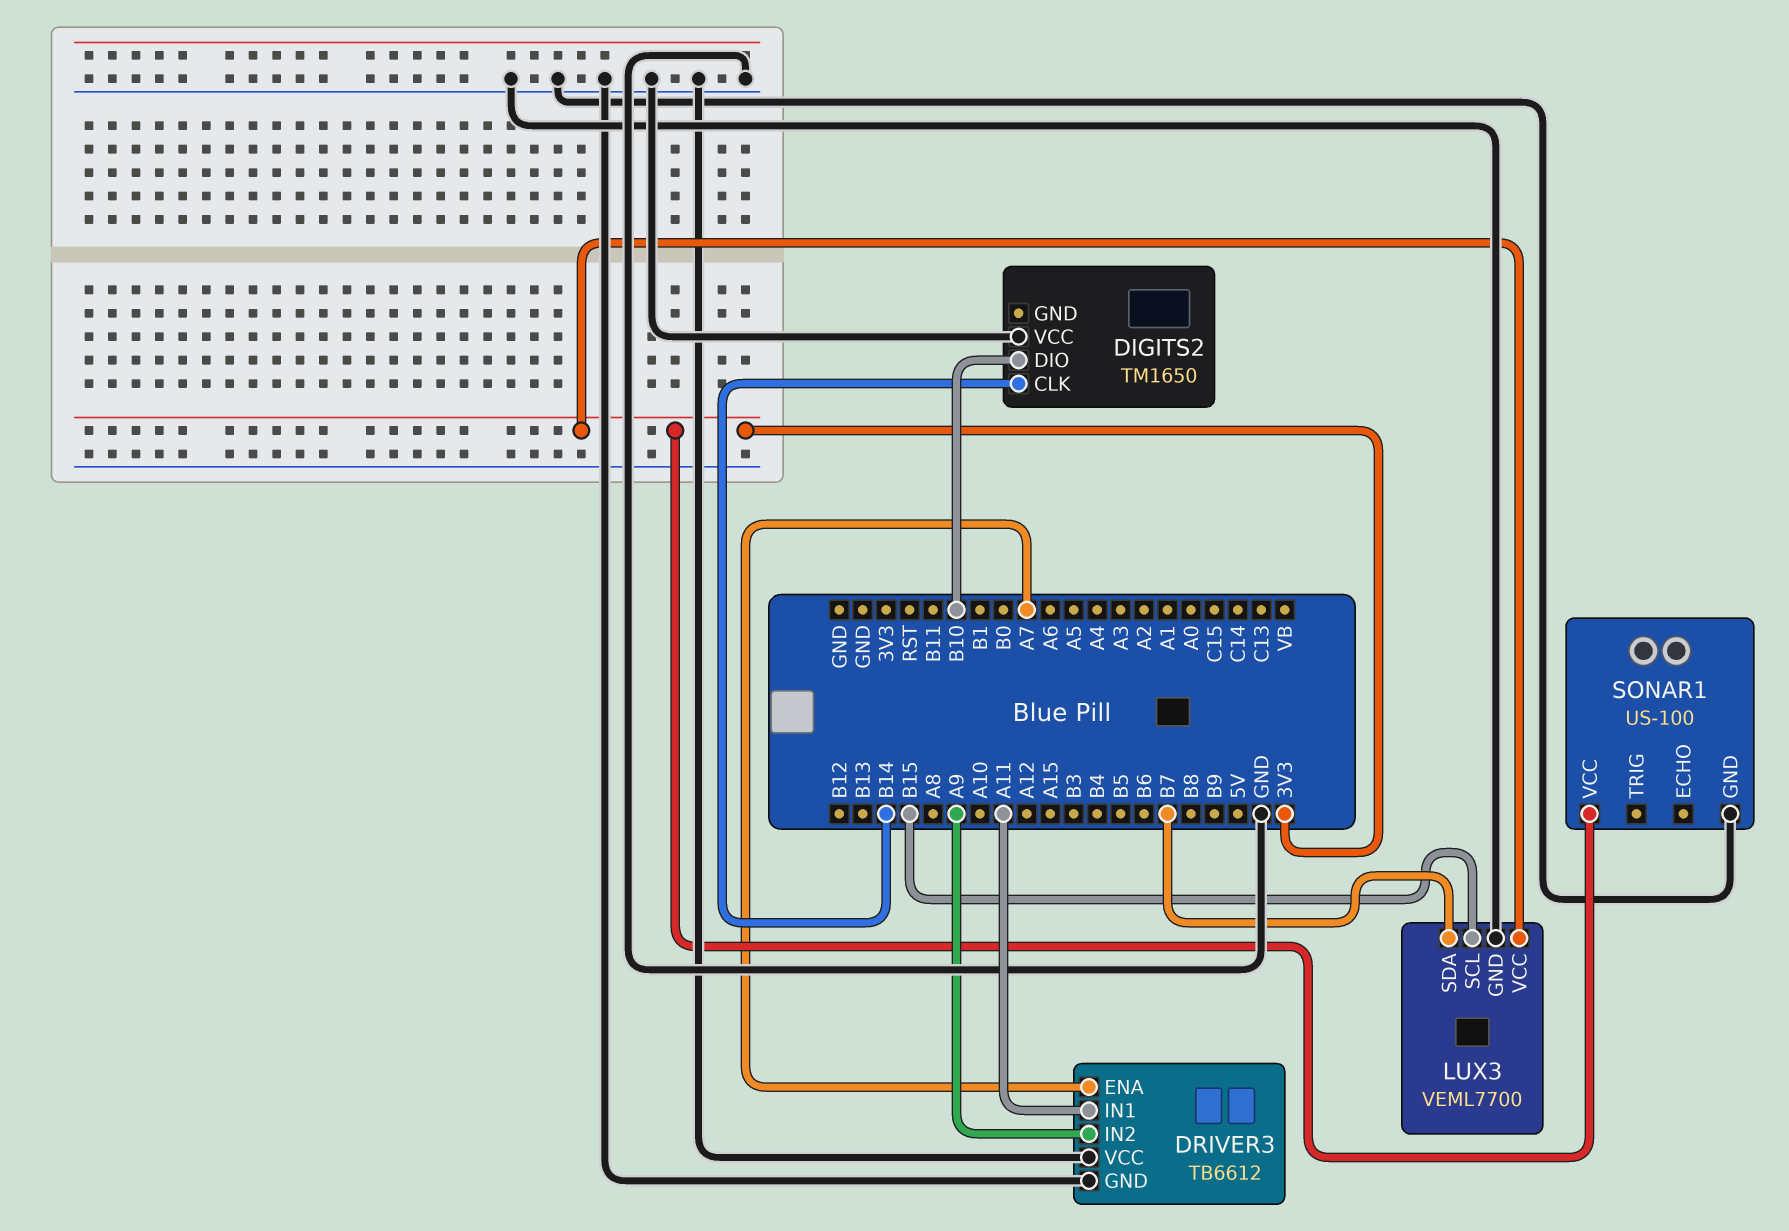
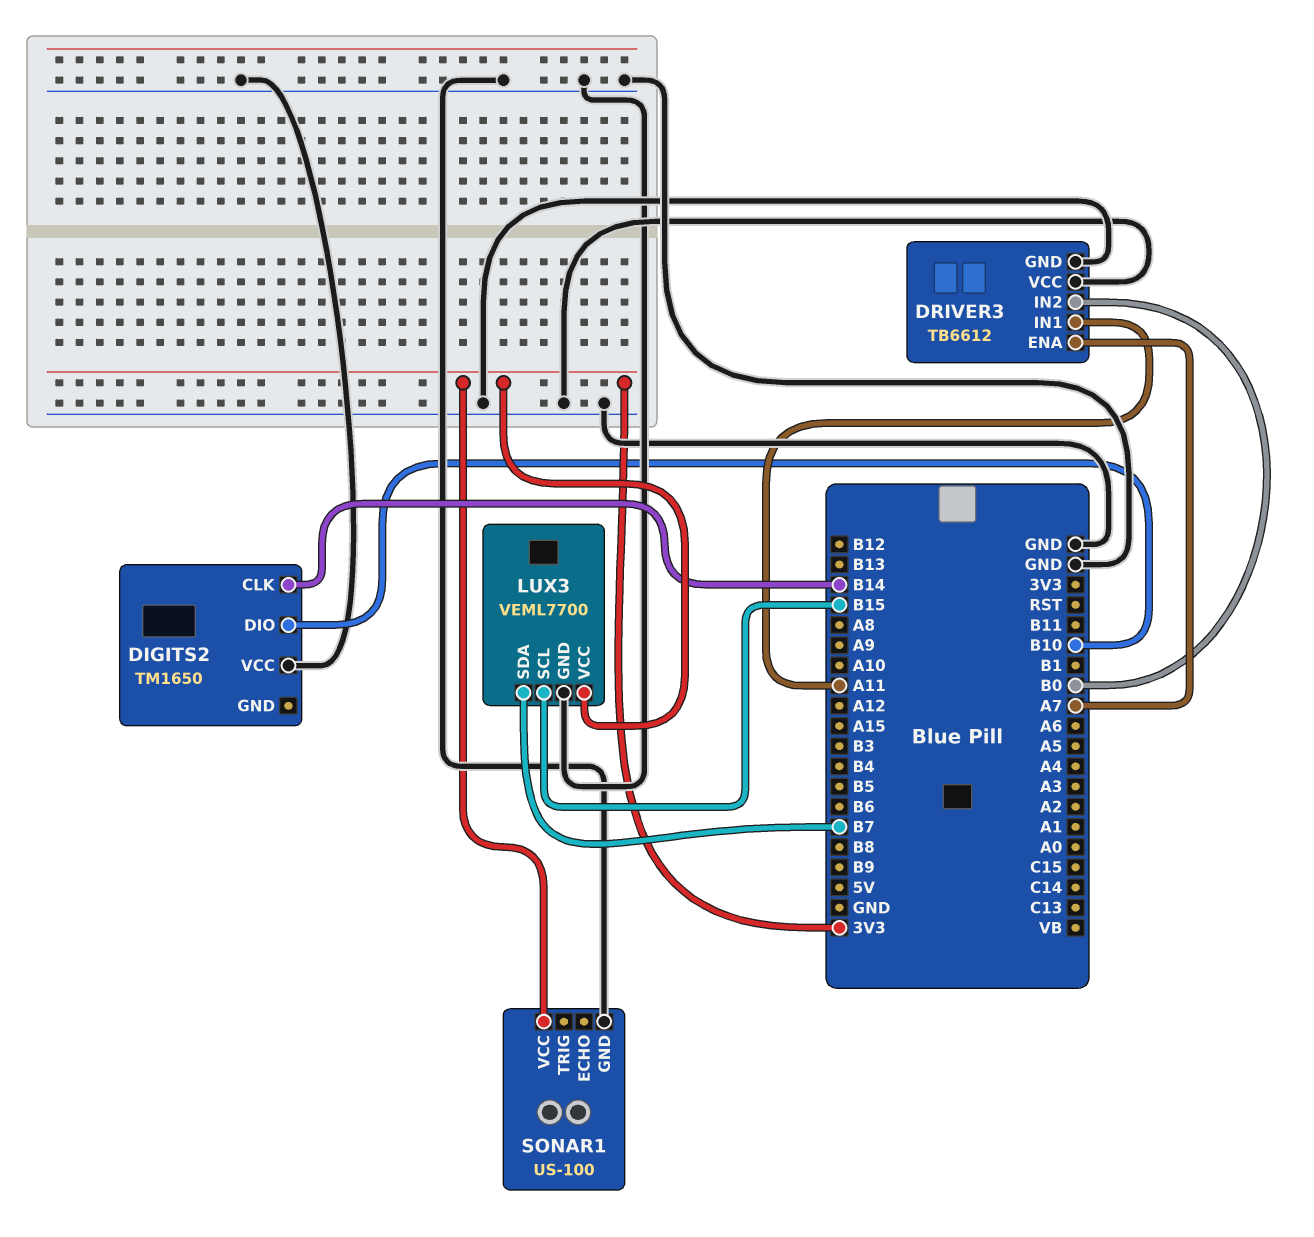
DRIVER3 pin IN2: A9 -> B0

